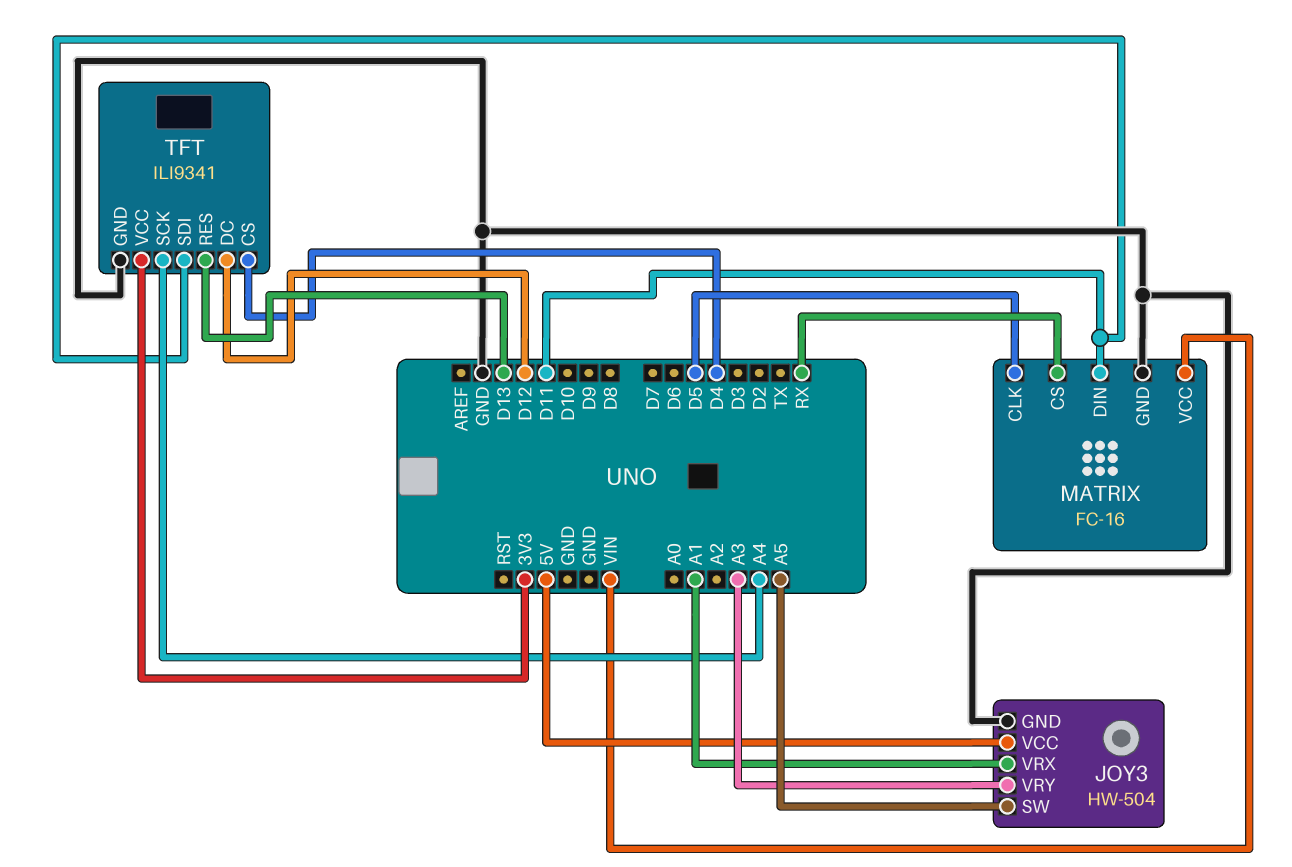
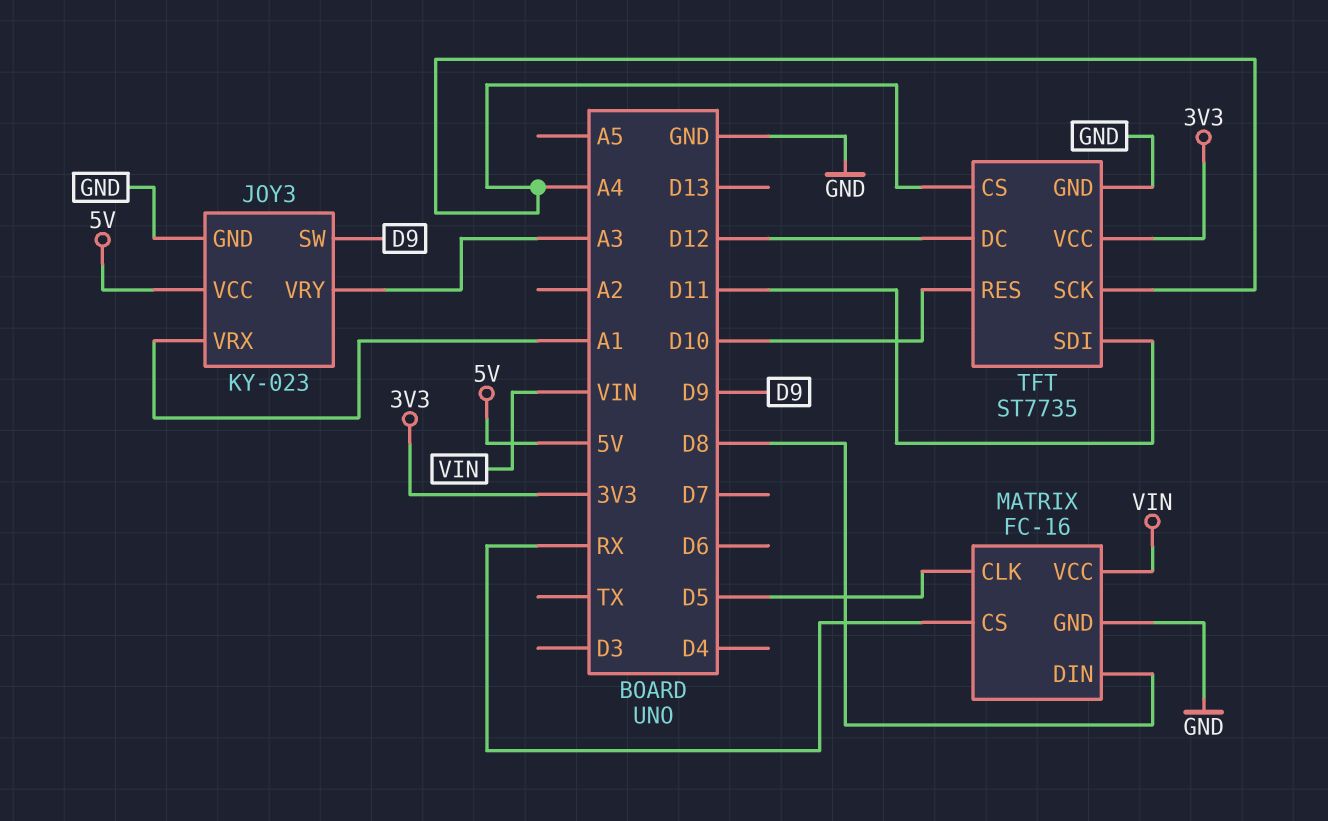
JOY3: HW-504 -> KY-023
JOY3 pin SW: A5 -> D9
MATRIX pin DIN: D11 -> D8
TFT: ILI9341 -> ST7735
TFT pin CS: D4 -> A4
TFT pin RES: D13 -> D10

